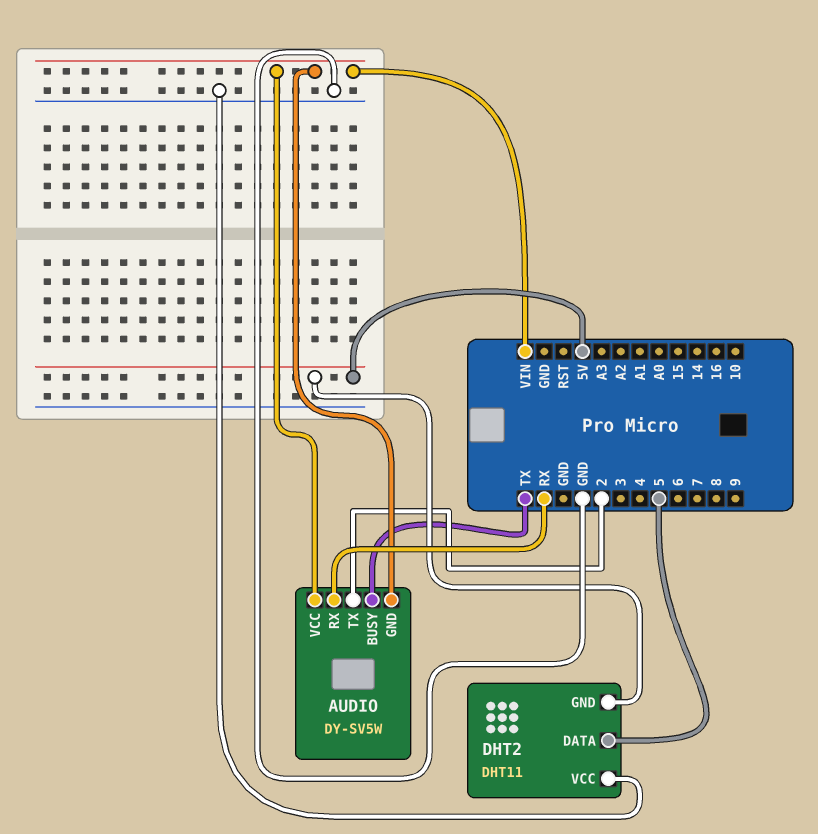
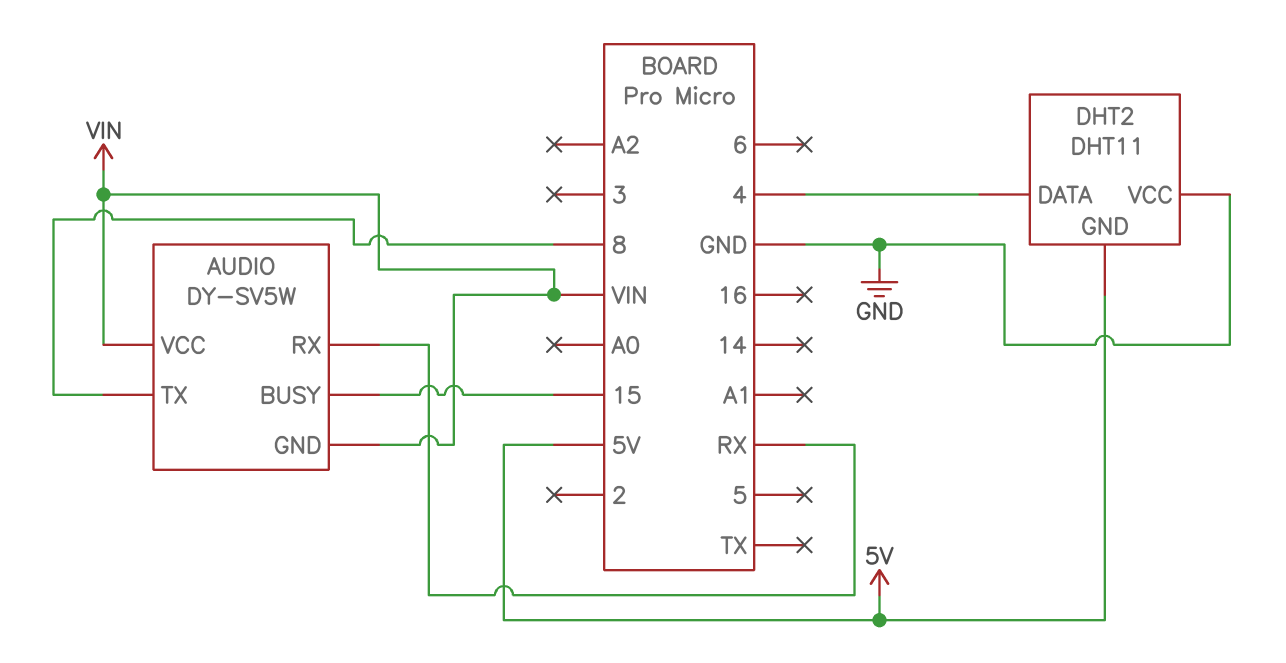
AUDIO pin BUSY: TX -> 15
AUDIO pin TX: 2 -> 8
DHT2 pin DATA: 5 -> 4

